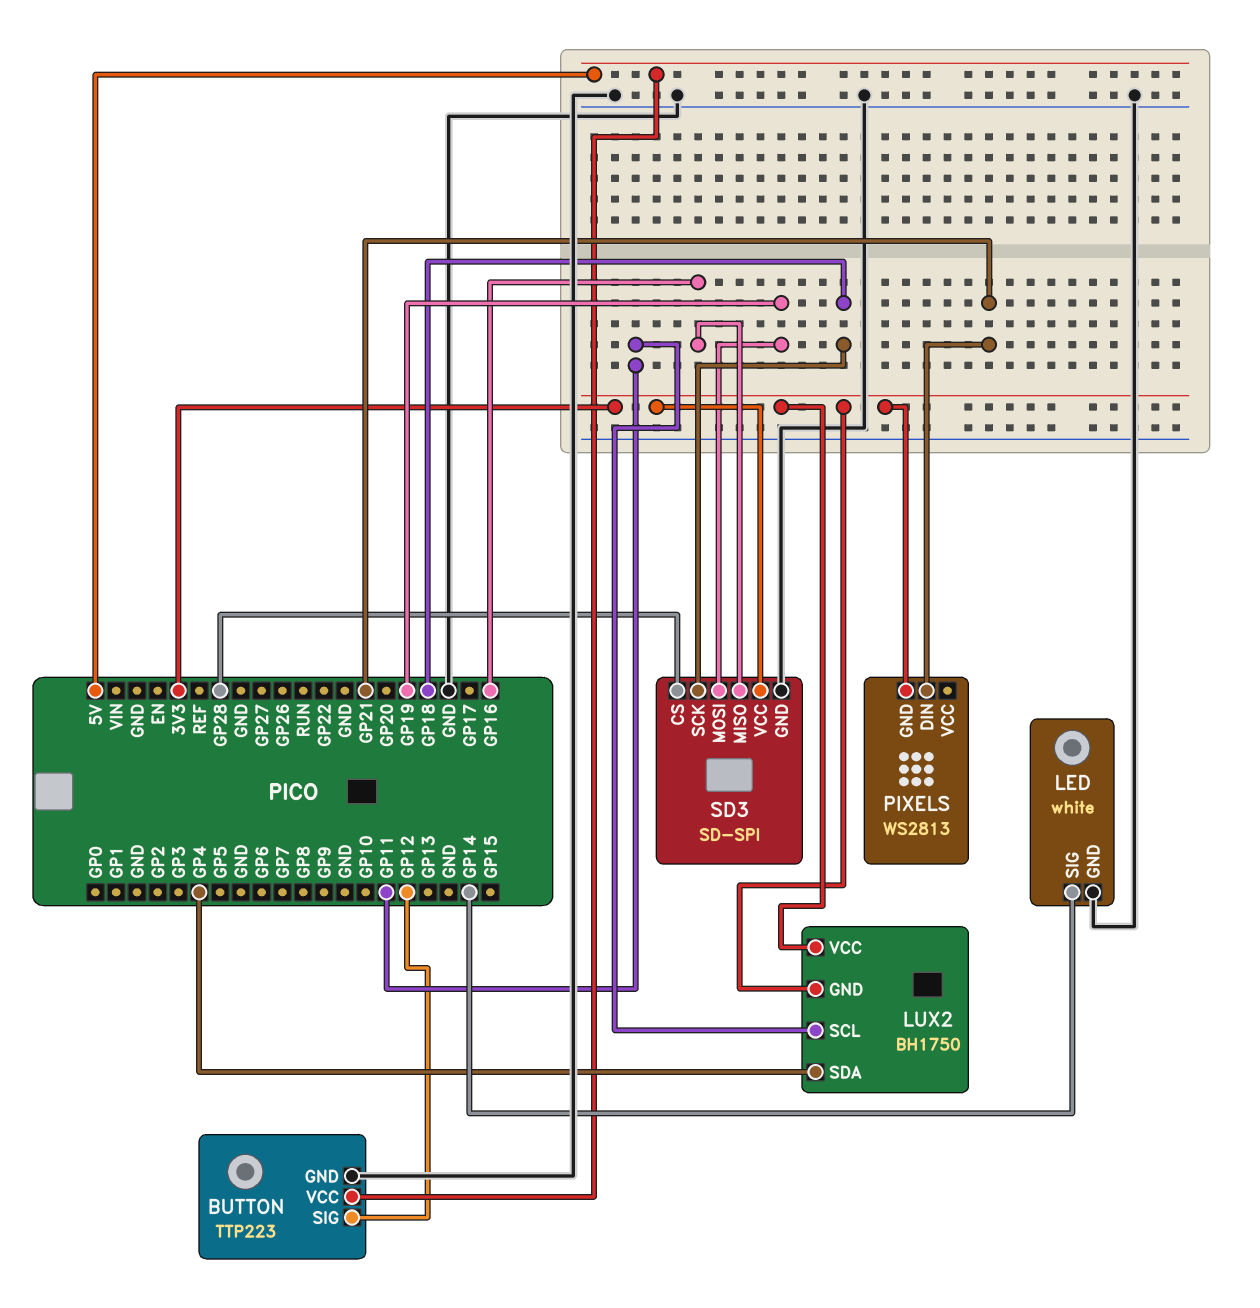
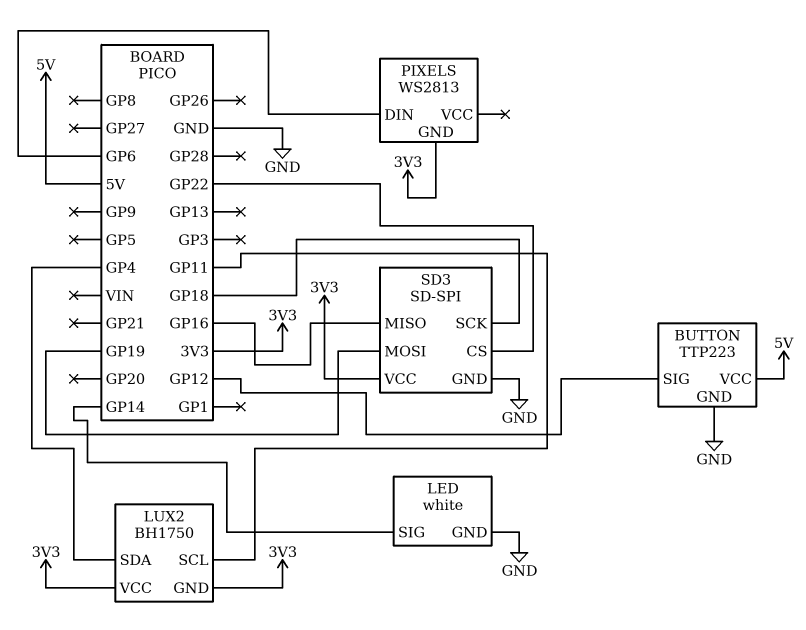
PIXELS pin DIN: GP21 -> GP6
SD3 pin CS: GP28 -> GP22

